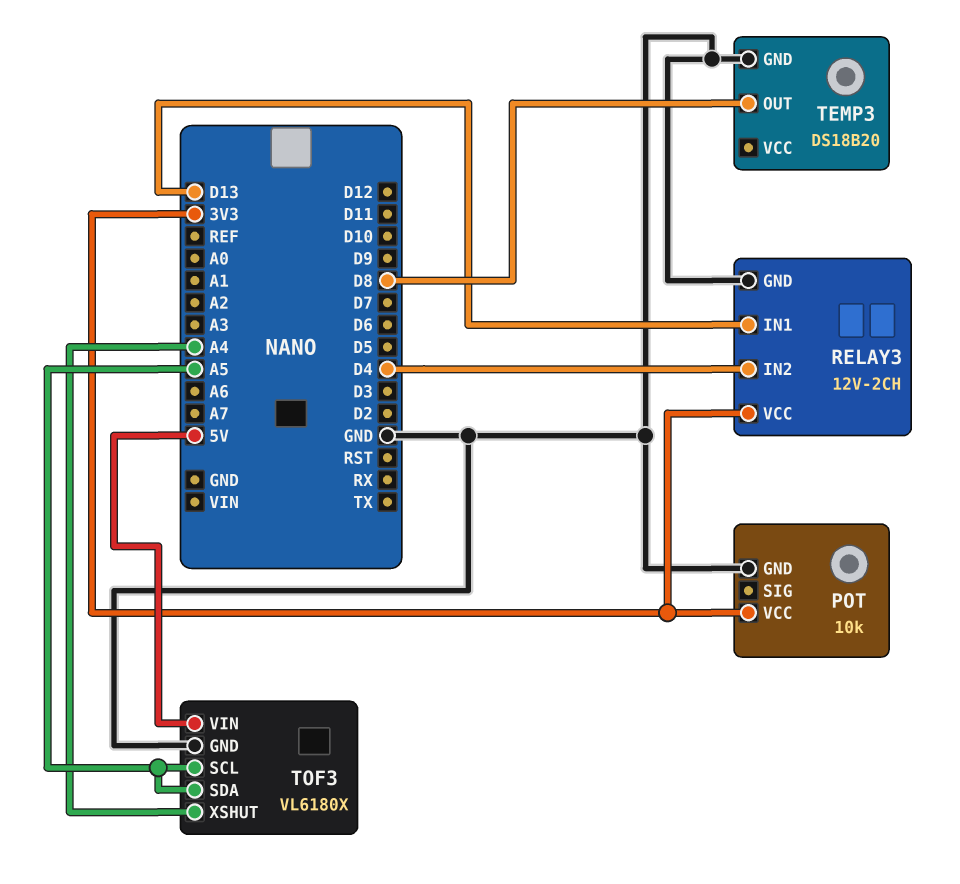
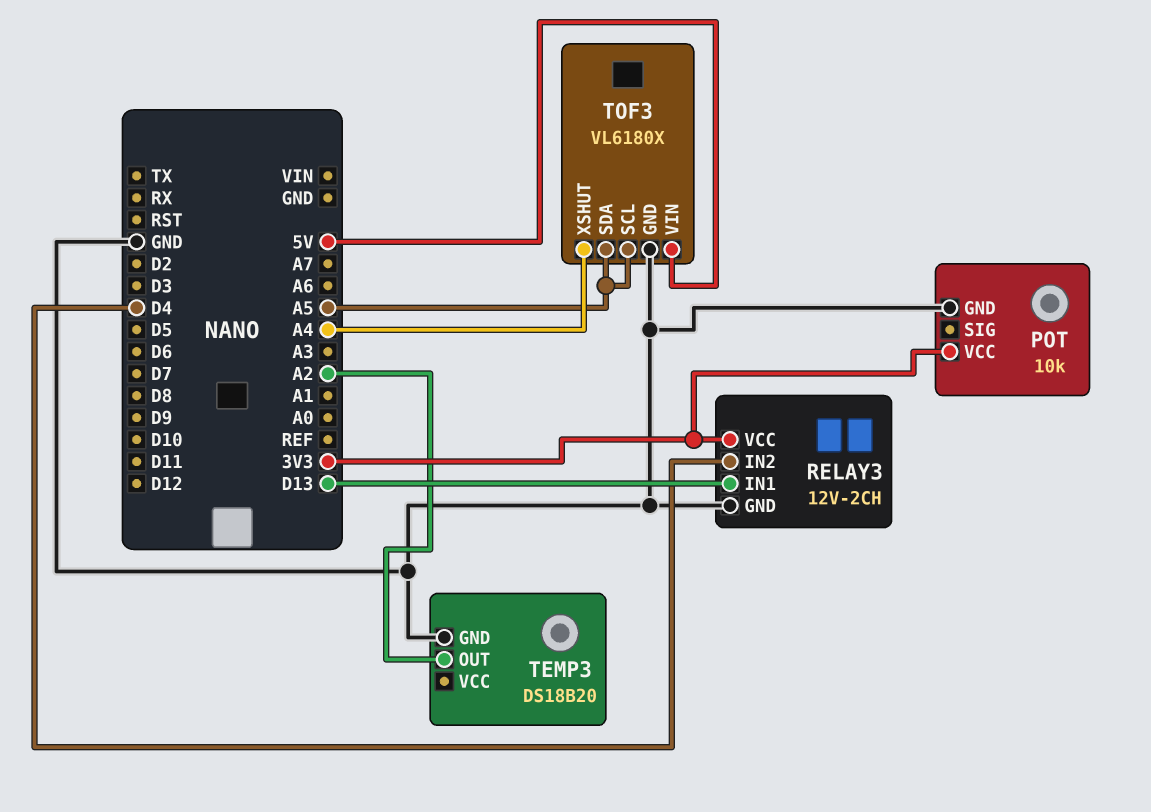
TEMP3 pin OUT: D8 -> A2

